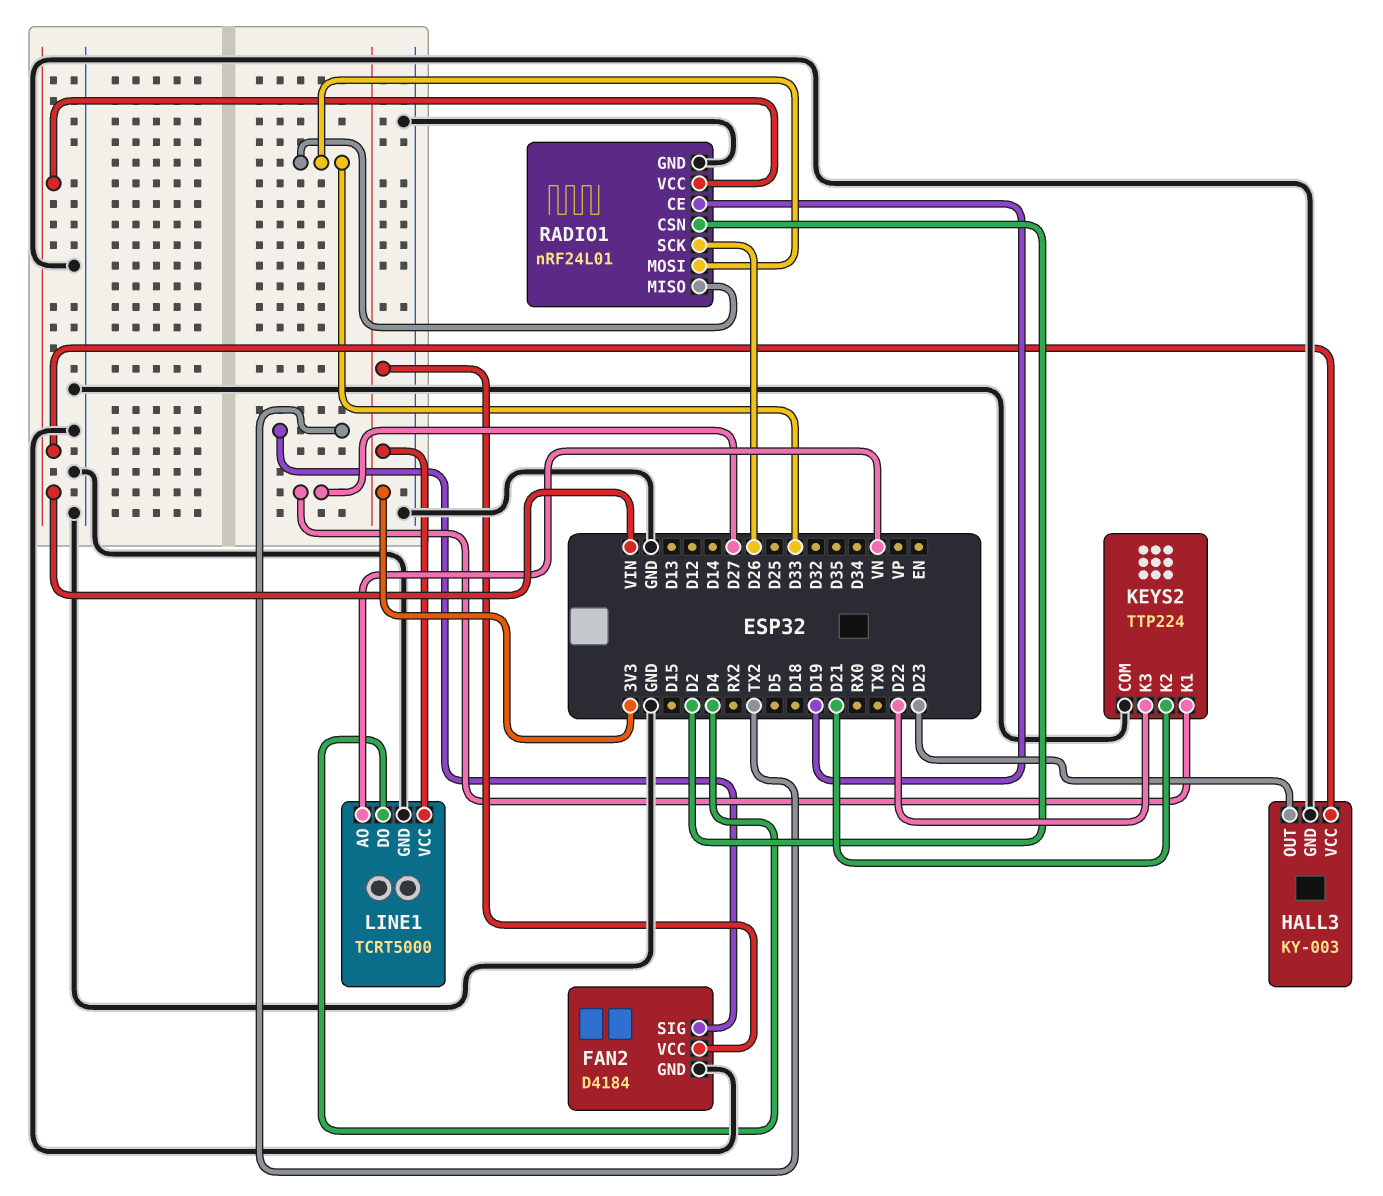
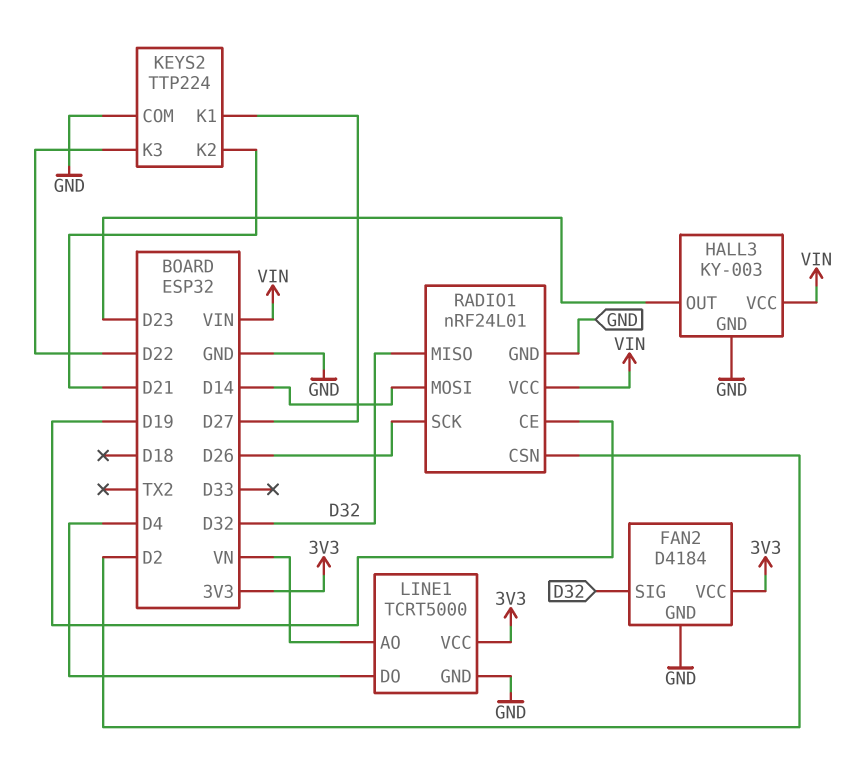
FAN2 pin SIG: TX2 -> D32
RADIO1 pin MISO: D33 -> D32
RADIO1 pin MOSI: D33 -> D14

